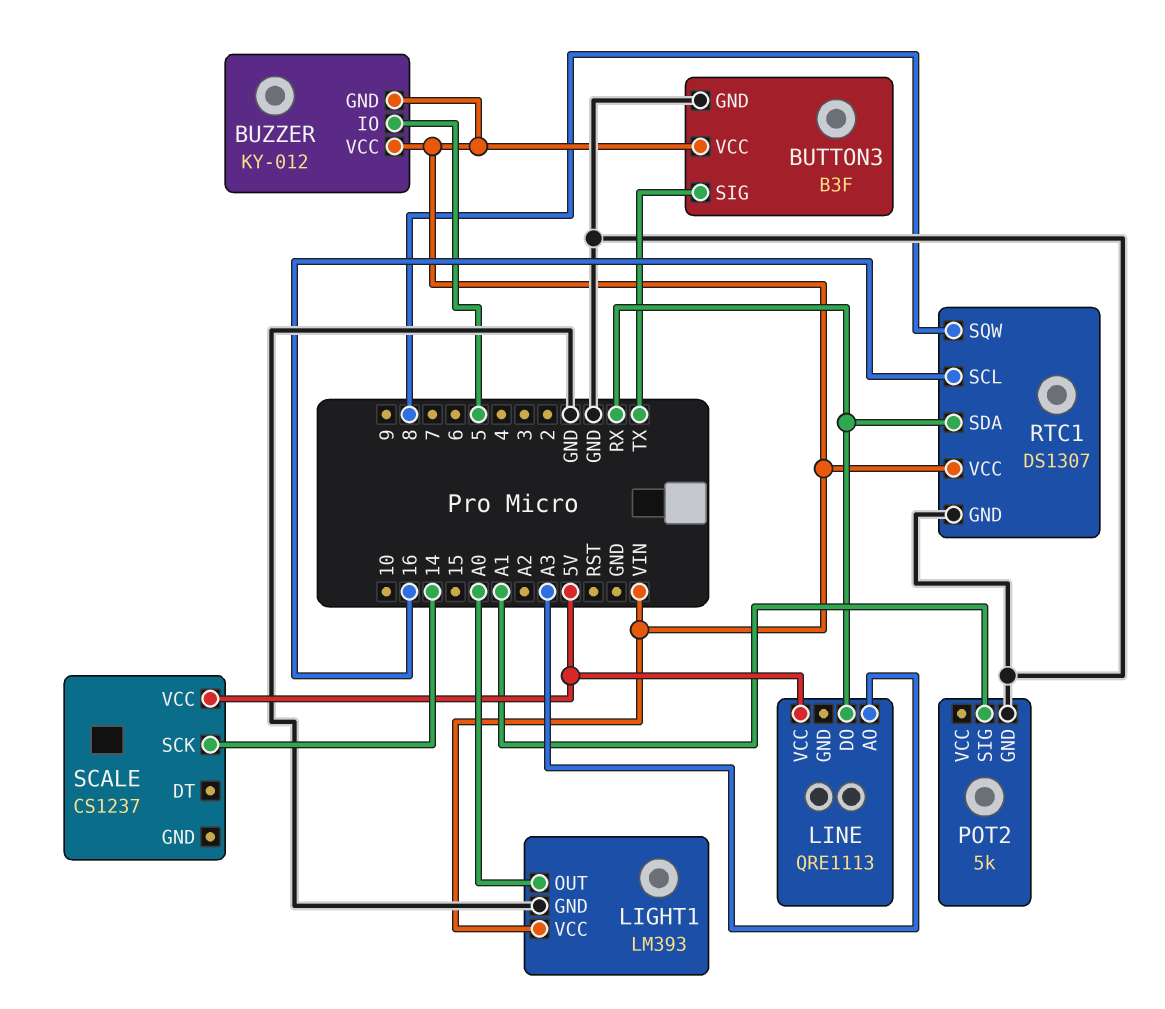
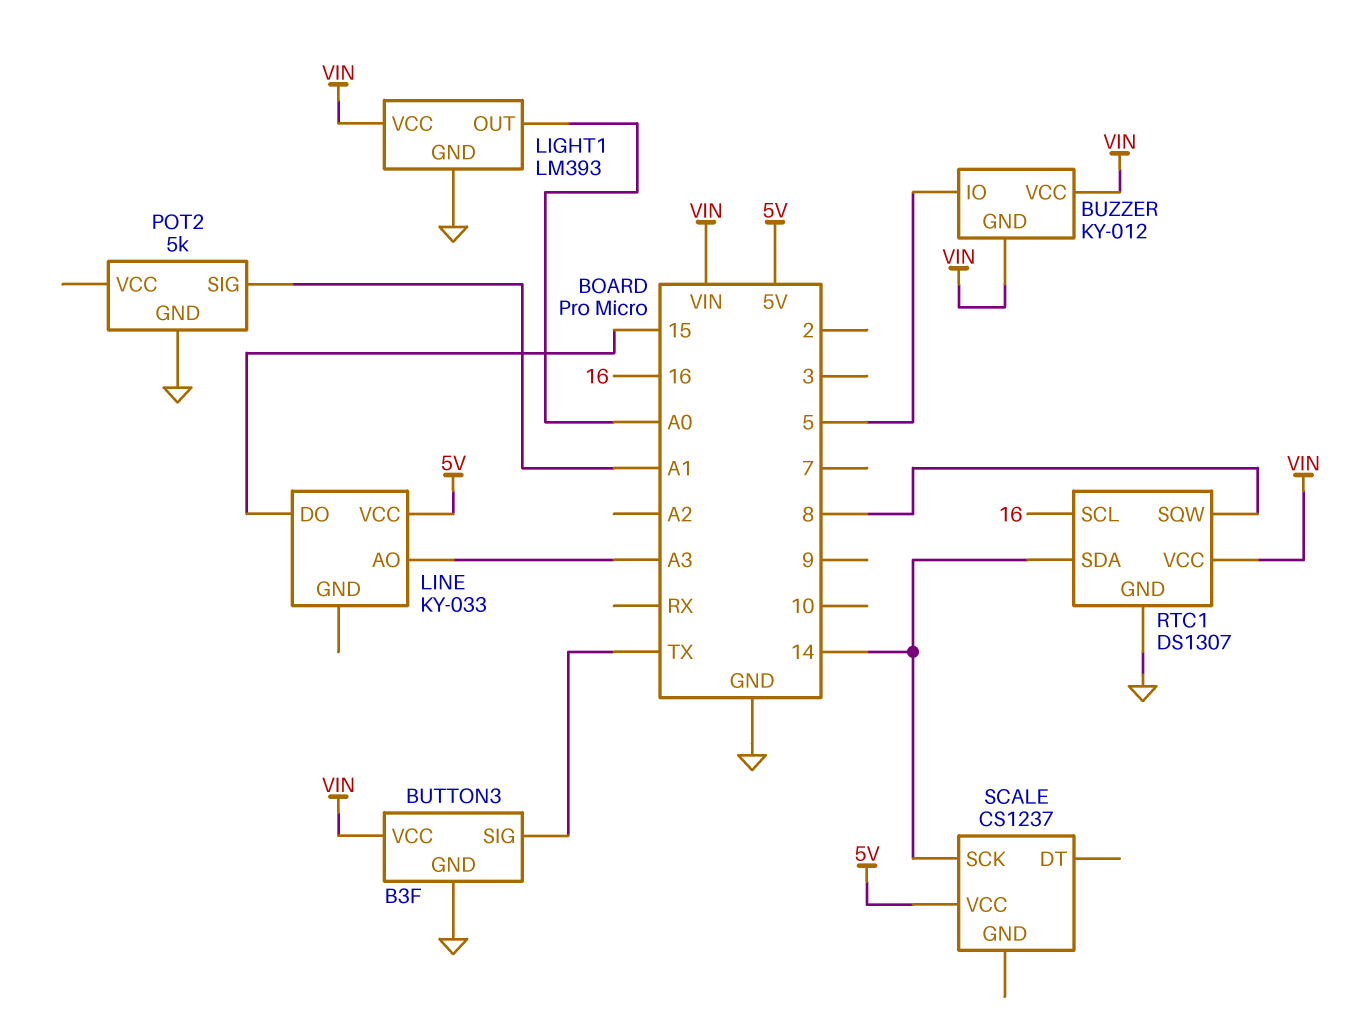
LINE: QRE1113 -> KY-033
LINE pin DO: RX -> 15
RTC1 pin SDA: RX -> 14

